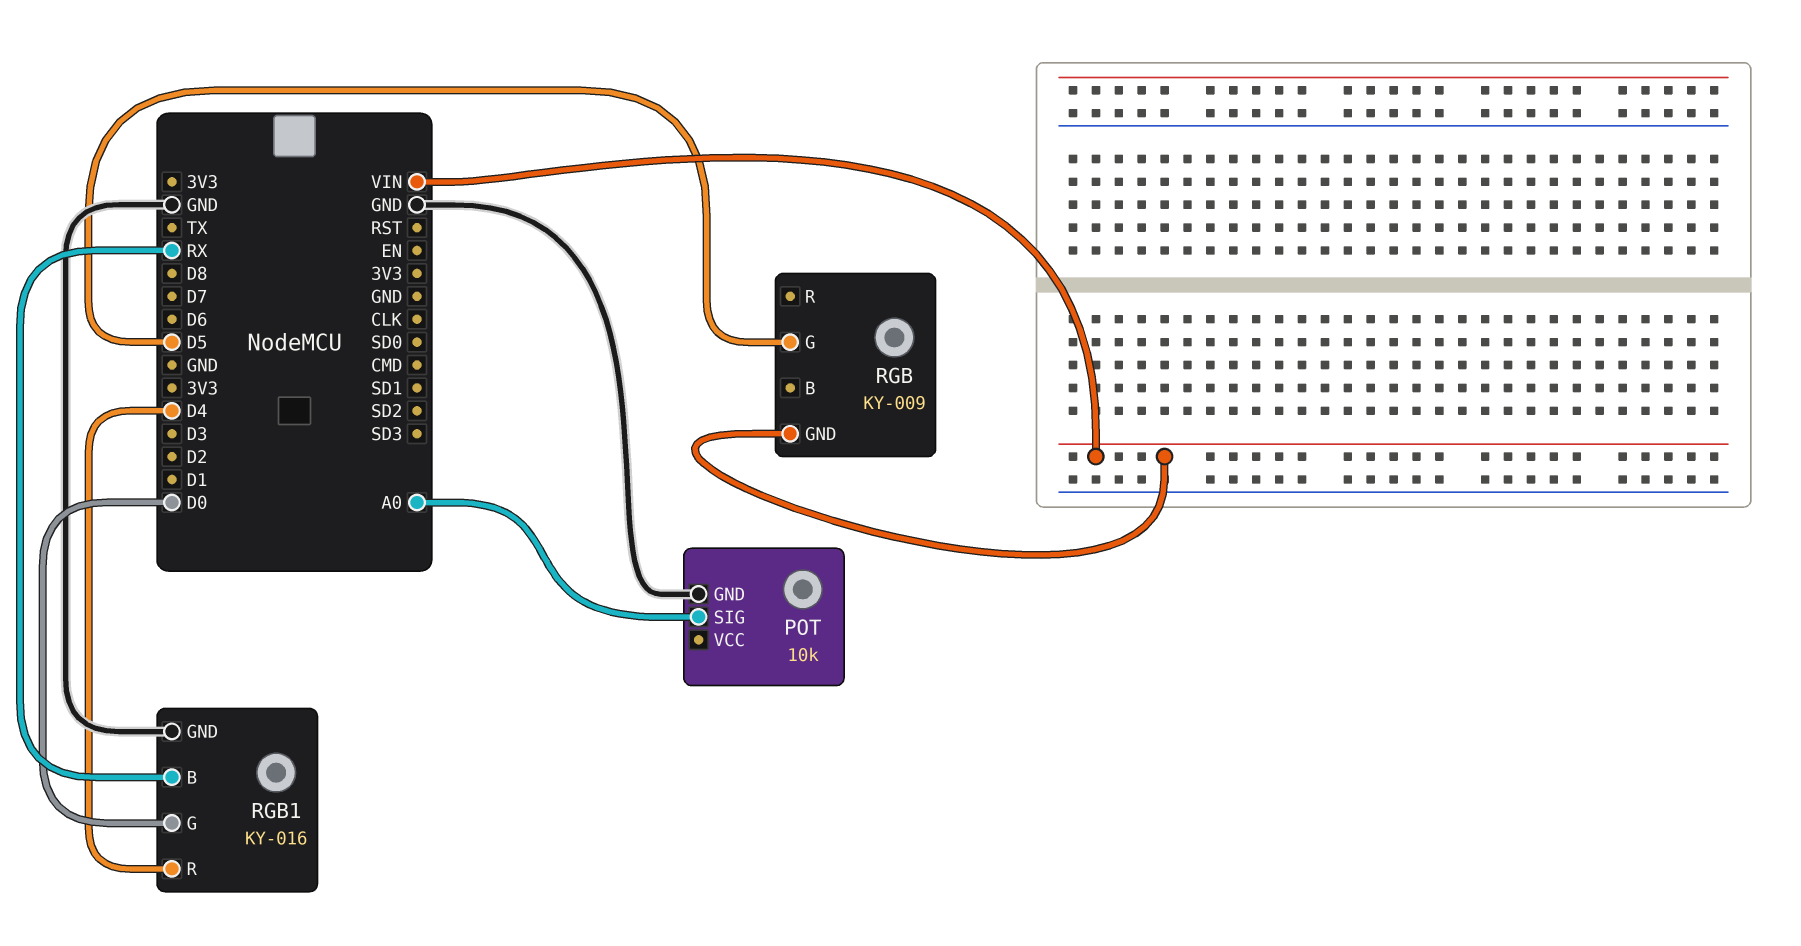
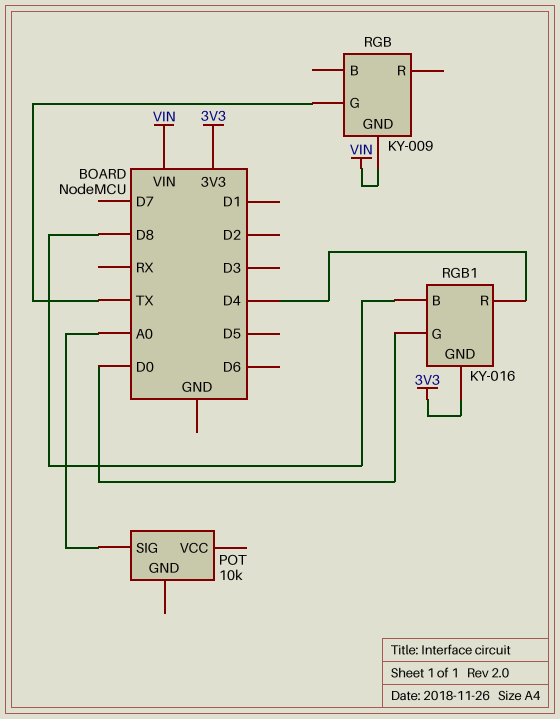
POT pin GND: GND -> none
RGB pin G: D5 -> TX
RGB1 pin B: RX -> D8
RGB1 pin GND: GND -> 3V3

